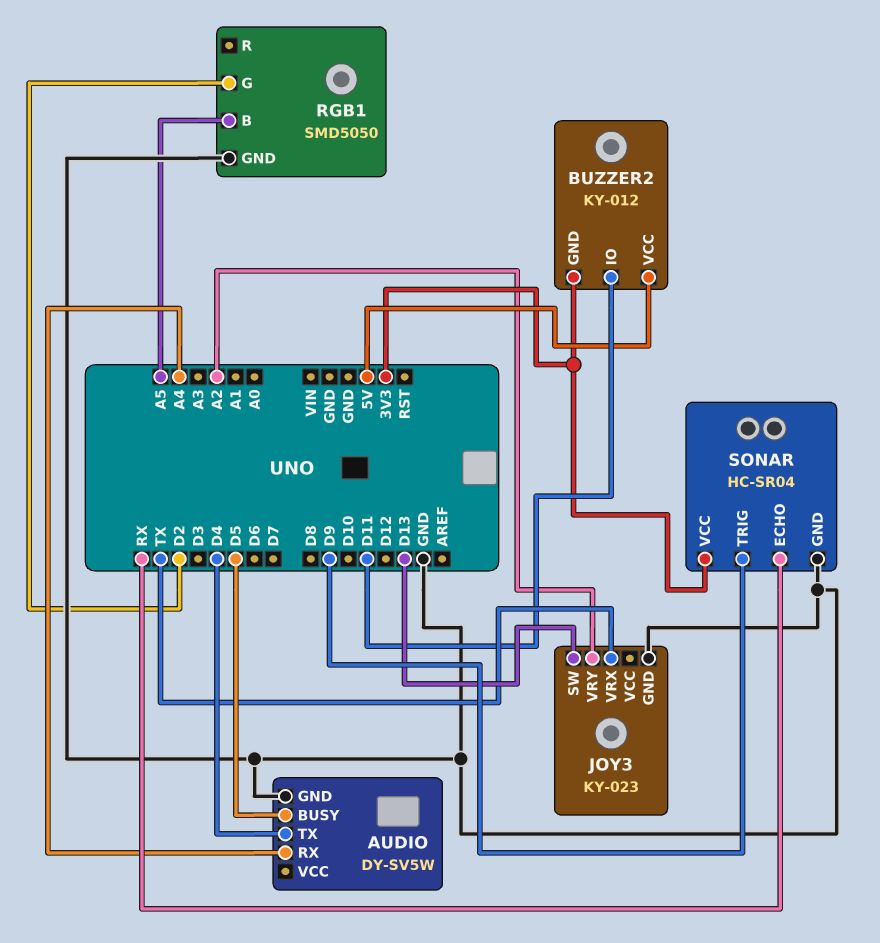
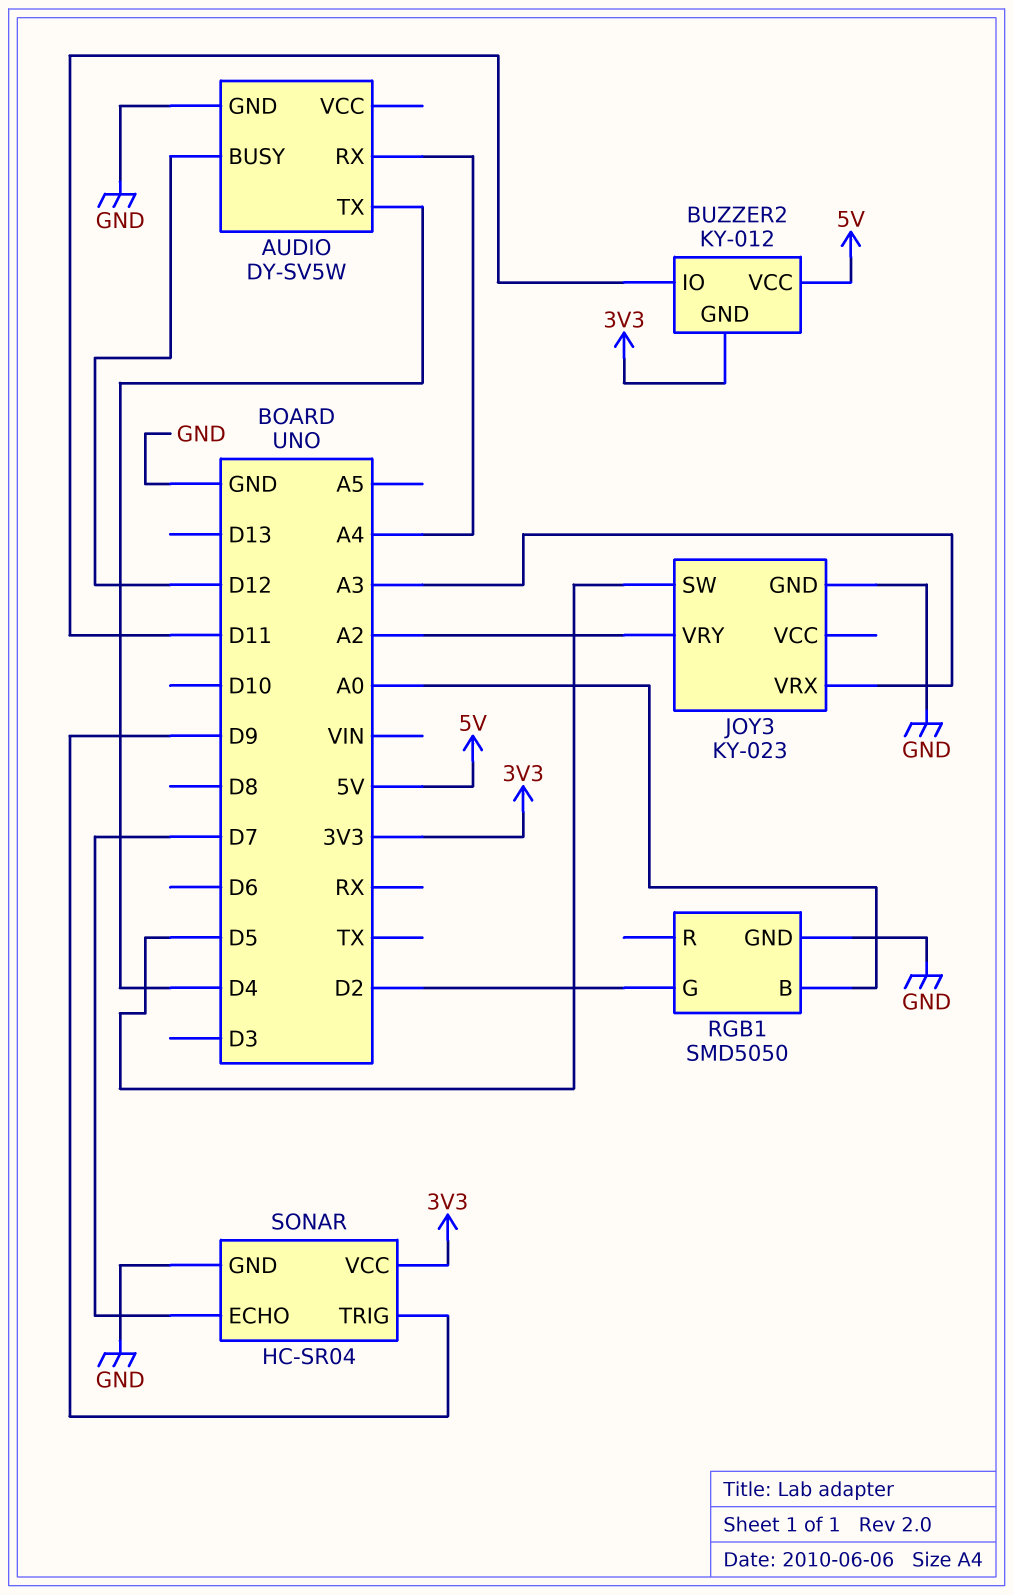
AUDIO pin BUSY: D5 -> D12
JOY3 pin SW: D13 -> D5
JOY3 pin VRX: TX -> A3
RGB1 pin B: A5 -> A0
SONAR pin ECHO: RX -> D7

